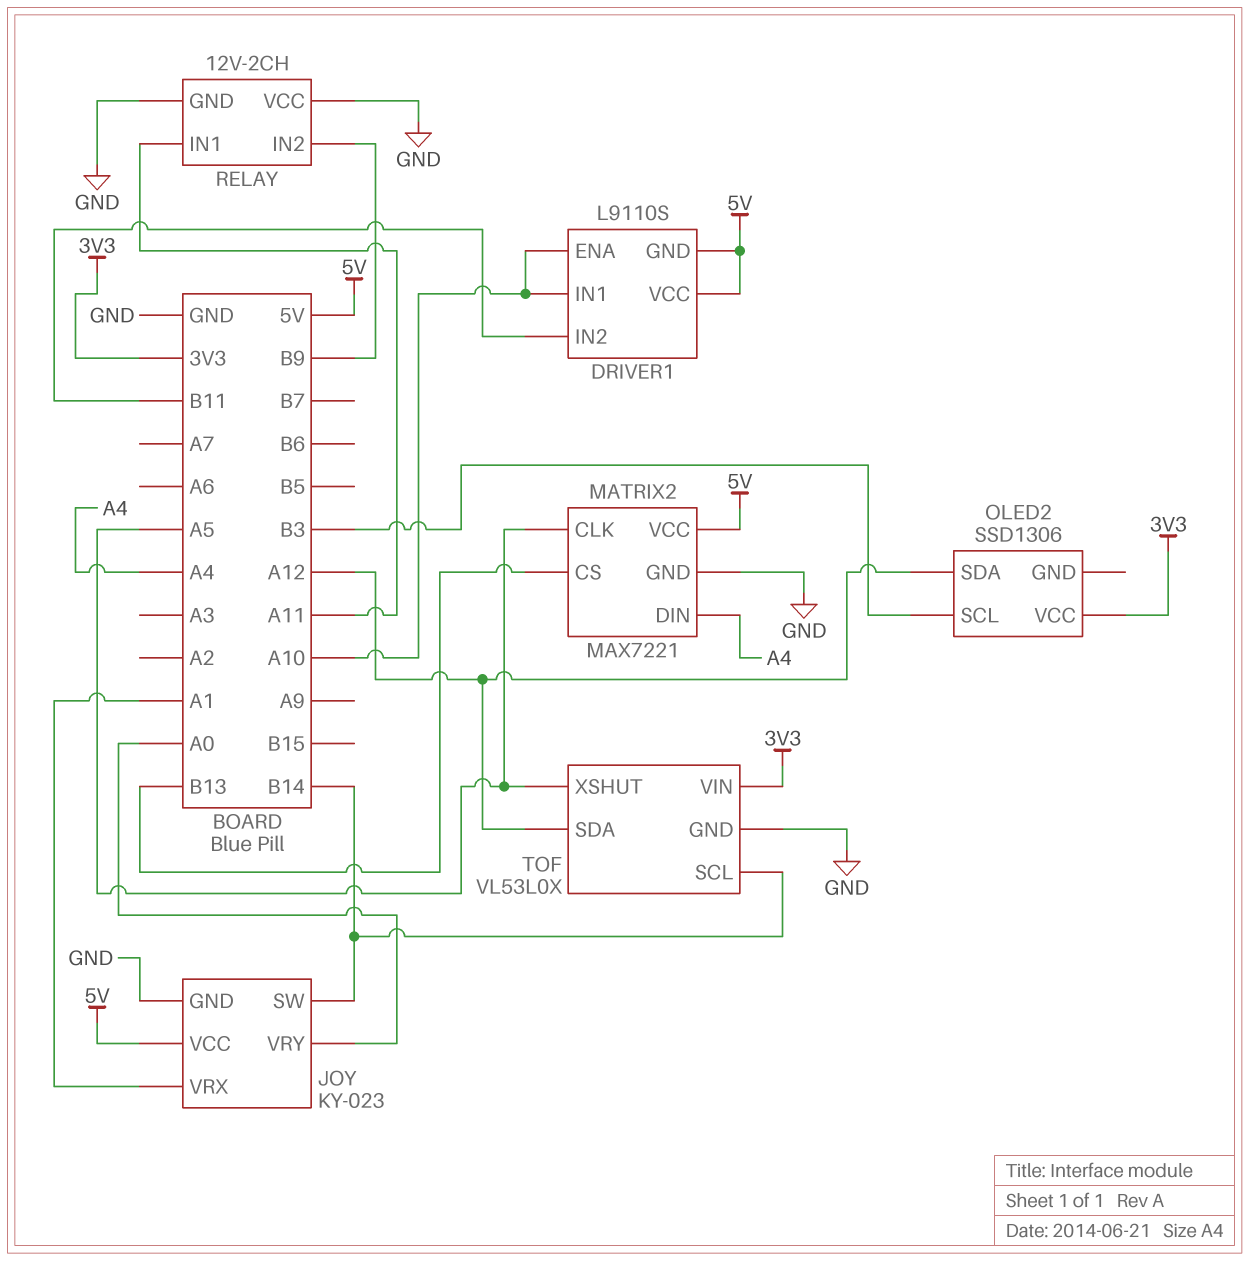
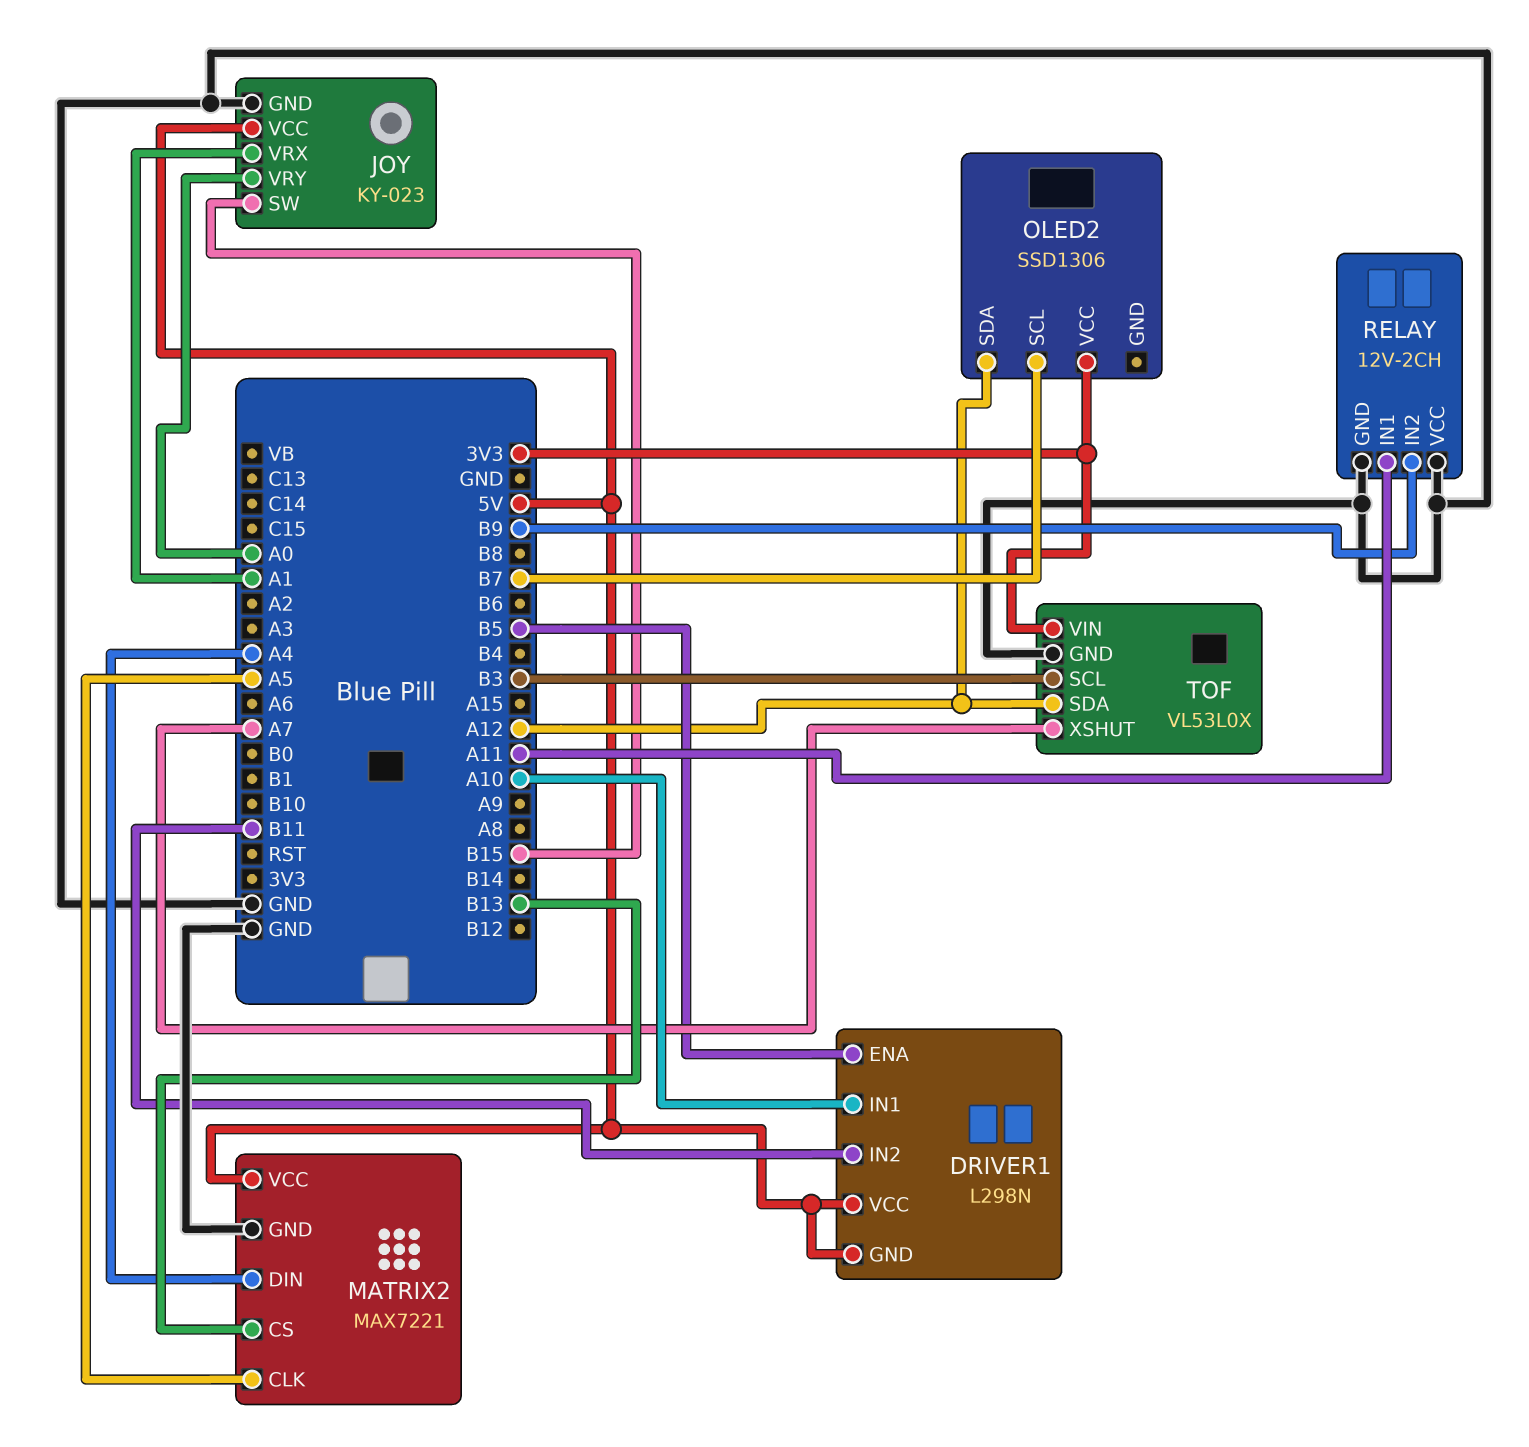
DRIVER1: L9110S -> L298N
DRIVER1 pin ENA: A10 -> B5
JOY pin SW: B14 -> B15
OLED2 pin SCL: B3 -> B7
TOF pin SCL: B14 -> B3
TOF pin XSHUT: A5 -> A7

